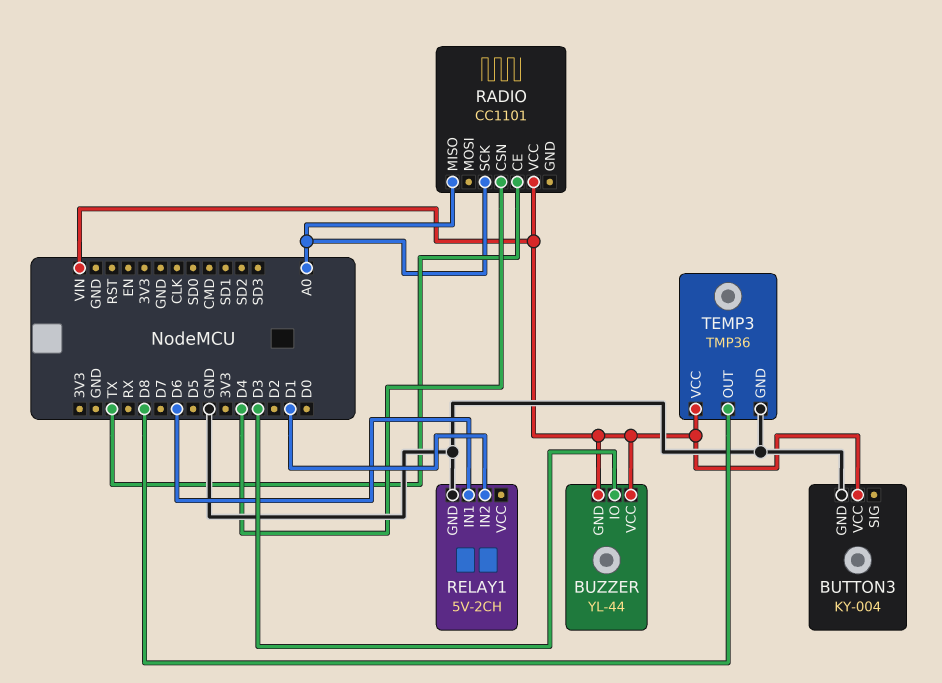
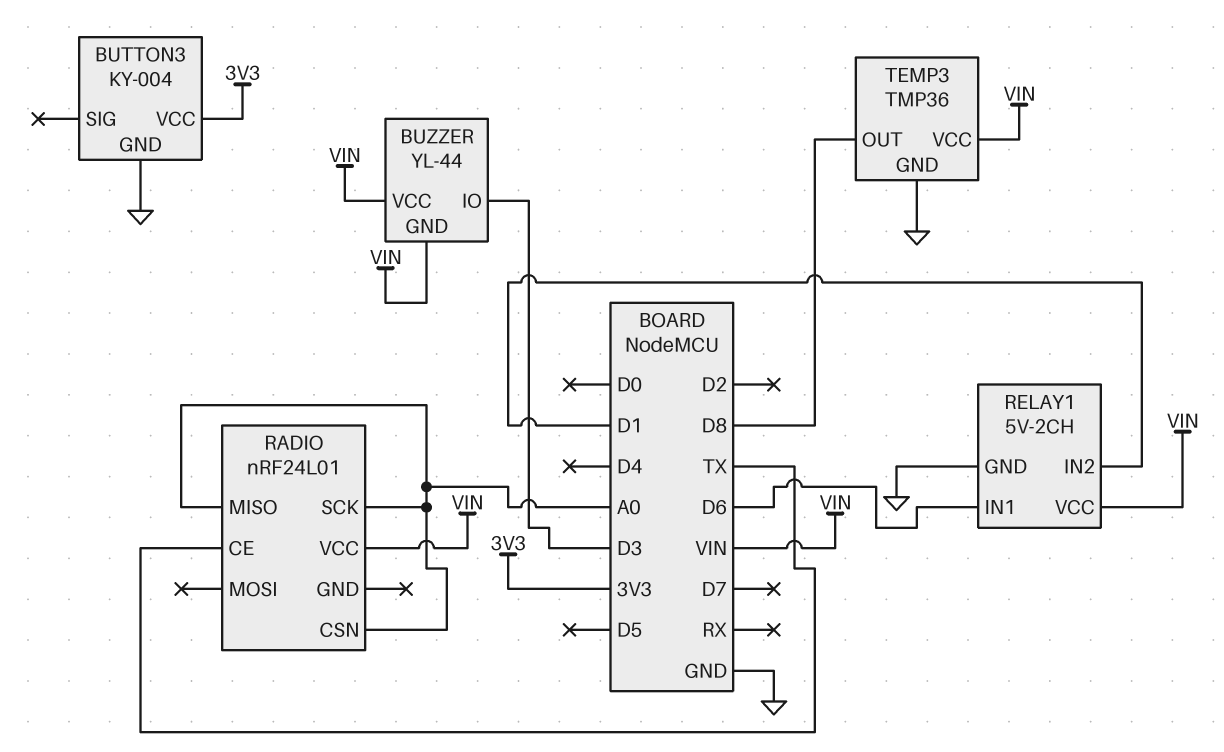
BUTTON3 pin VCC: VIN -> 3V3
RADIO: CC1101 -> nRF24L01
RADIO pin CSN: D4 -> A0
RELAY1 pin VCC: none -> VIN

